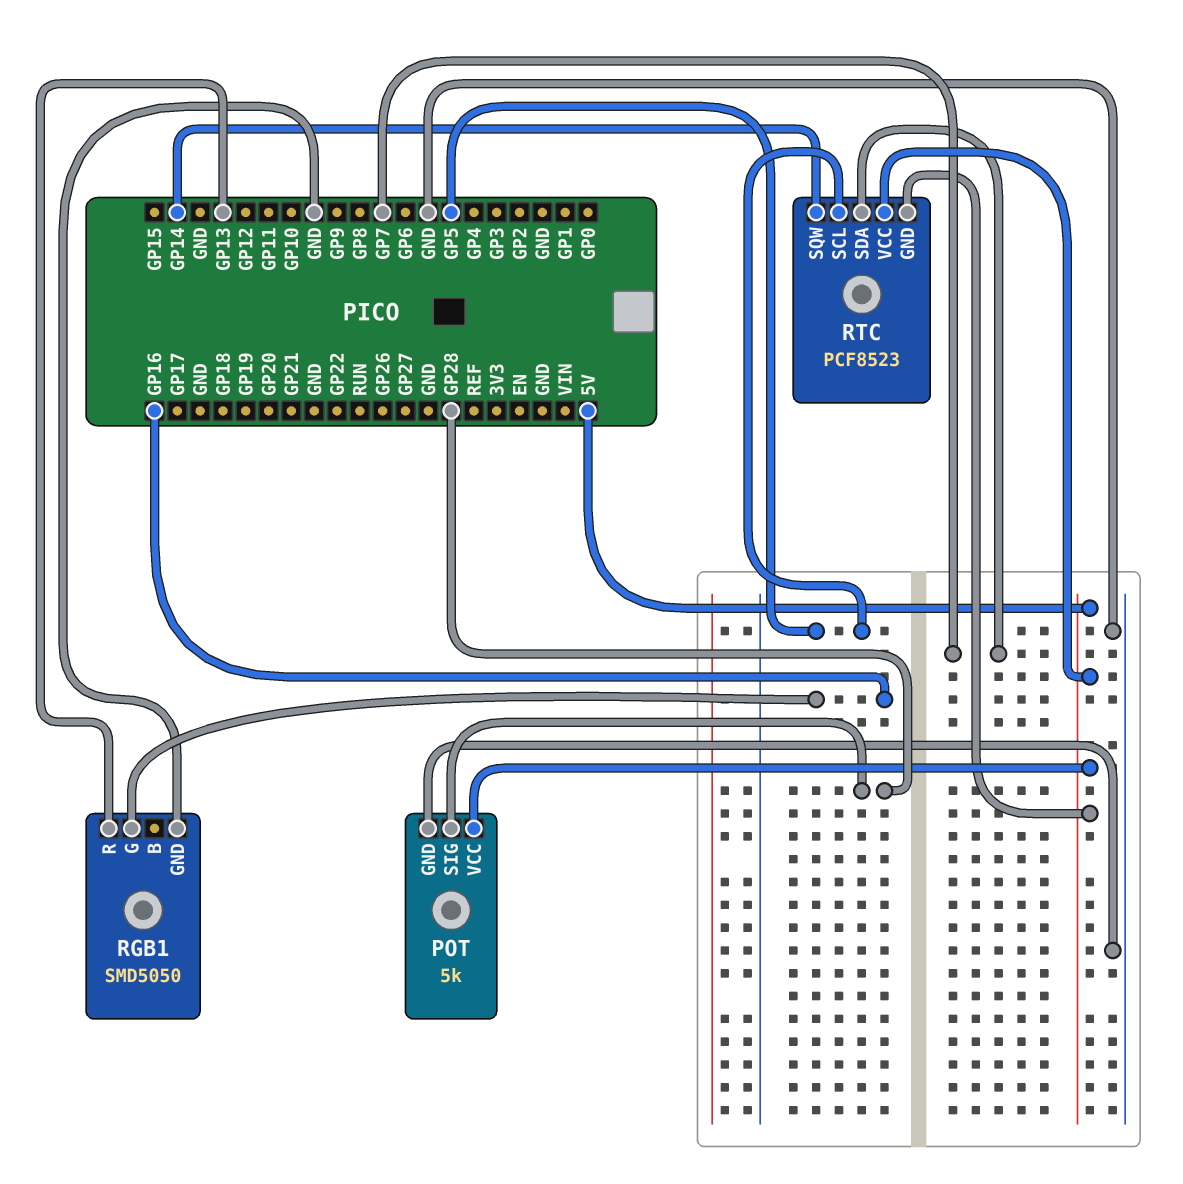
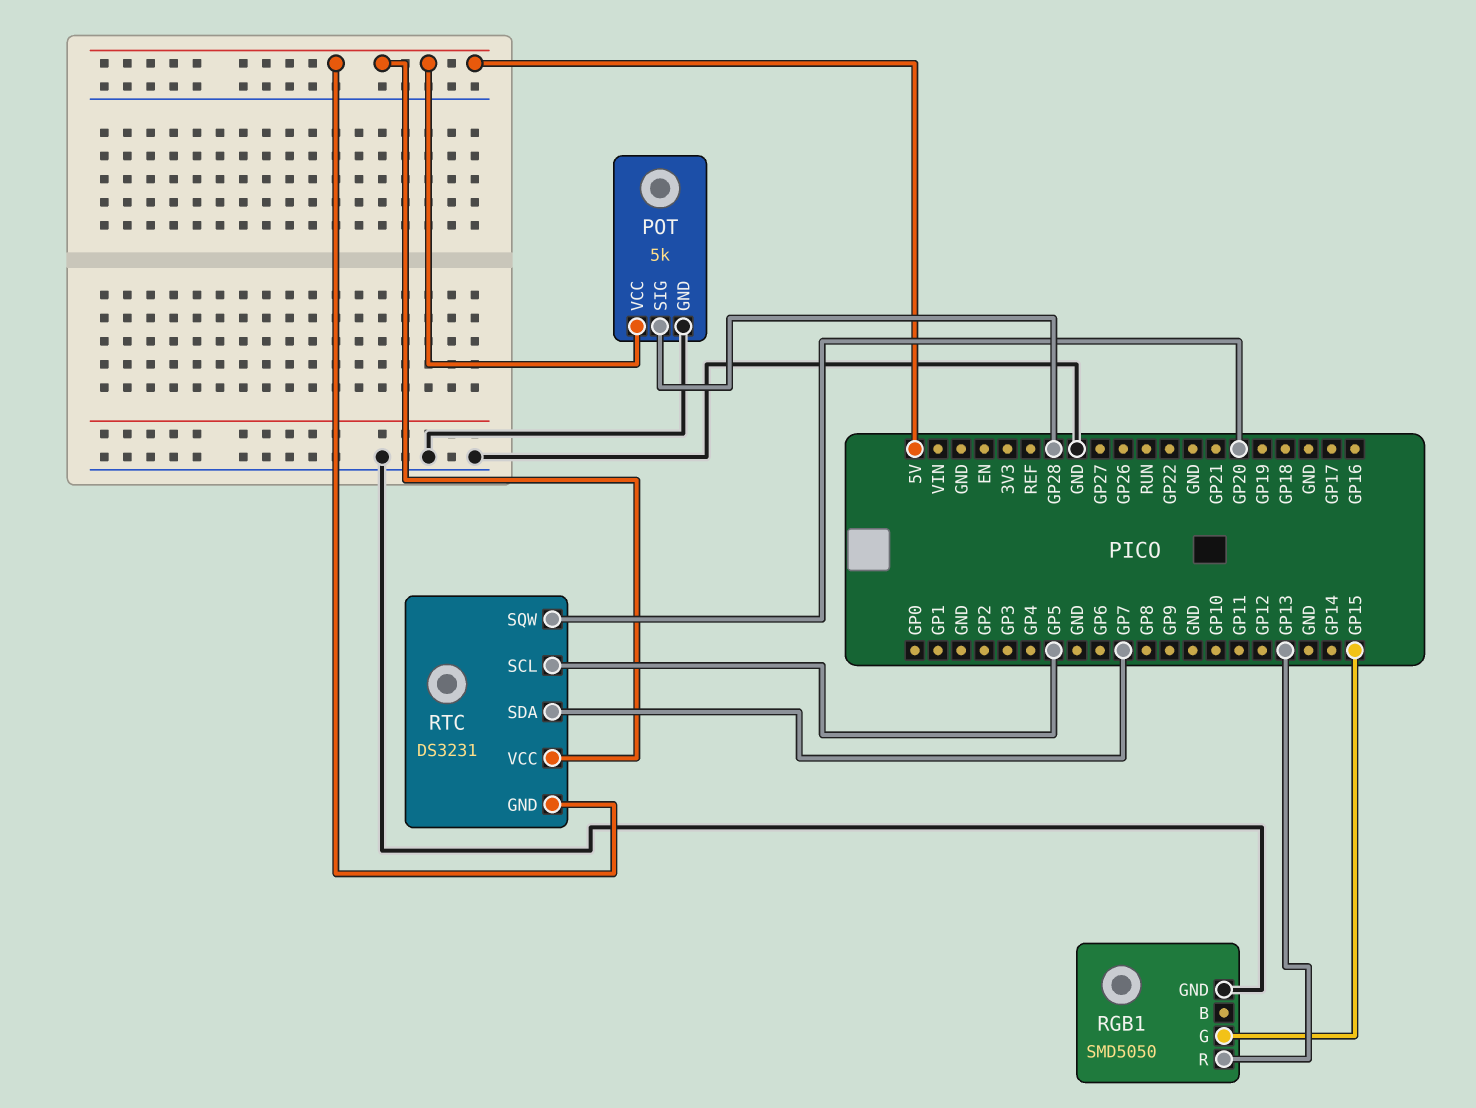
RGB1 pin G: GP16 -> GP15
RTC: PCF8523 -> DS3231
RTC pin SQW: GP14 -> GP20

